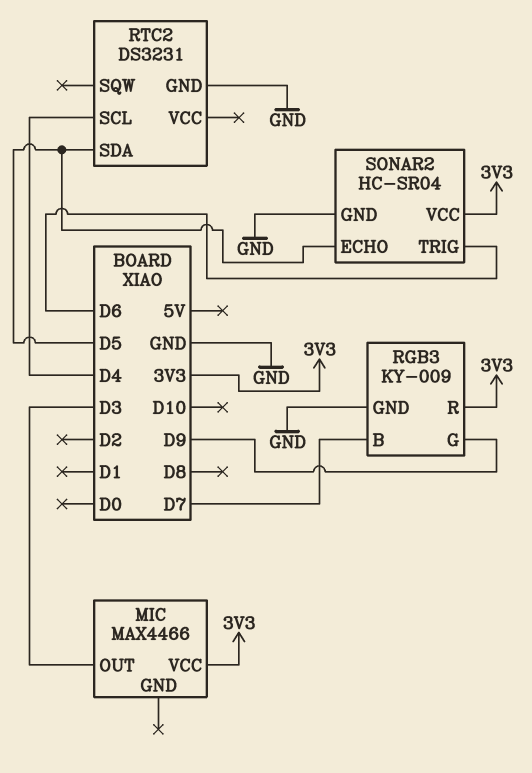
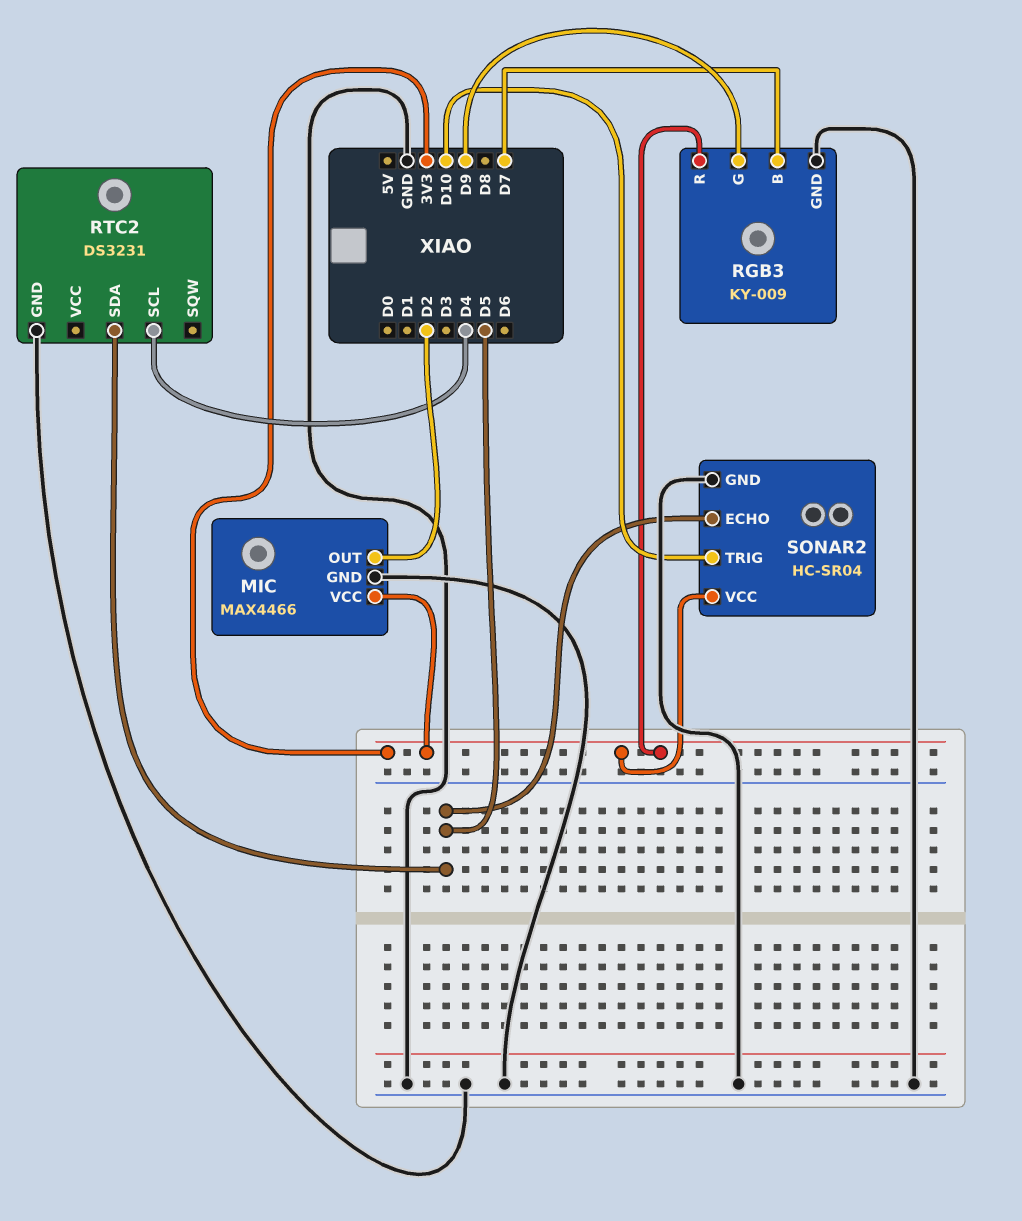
MIC pin GND: none -> GND
MIC pin OUT: D3 -> D2
SONAR2 pin TRIG: D6 -> D10

